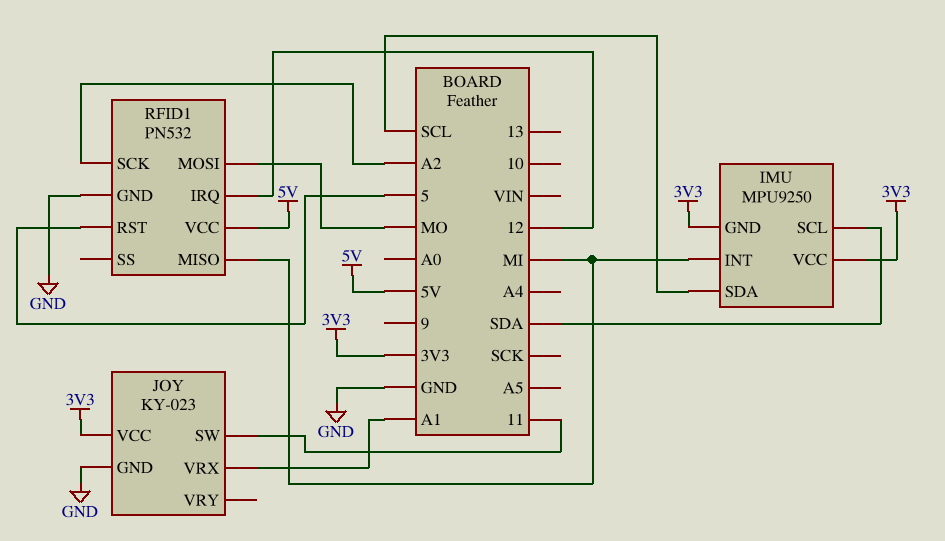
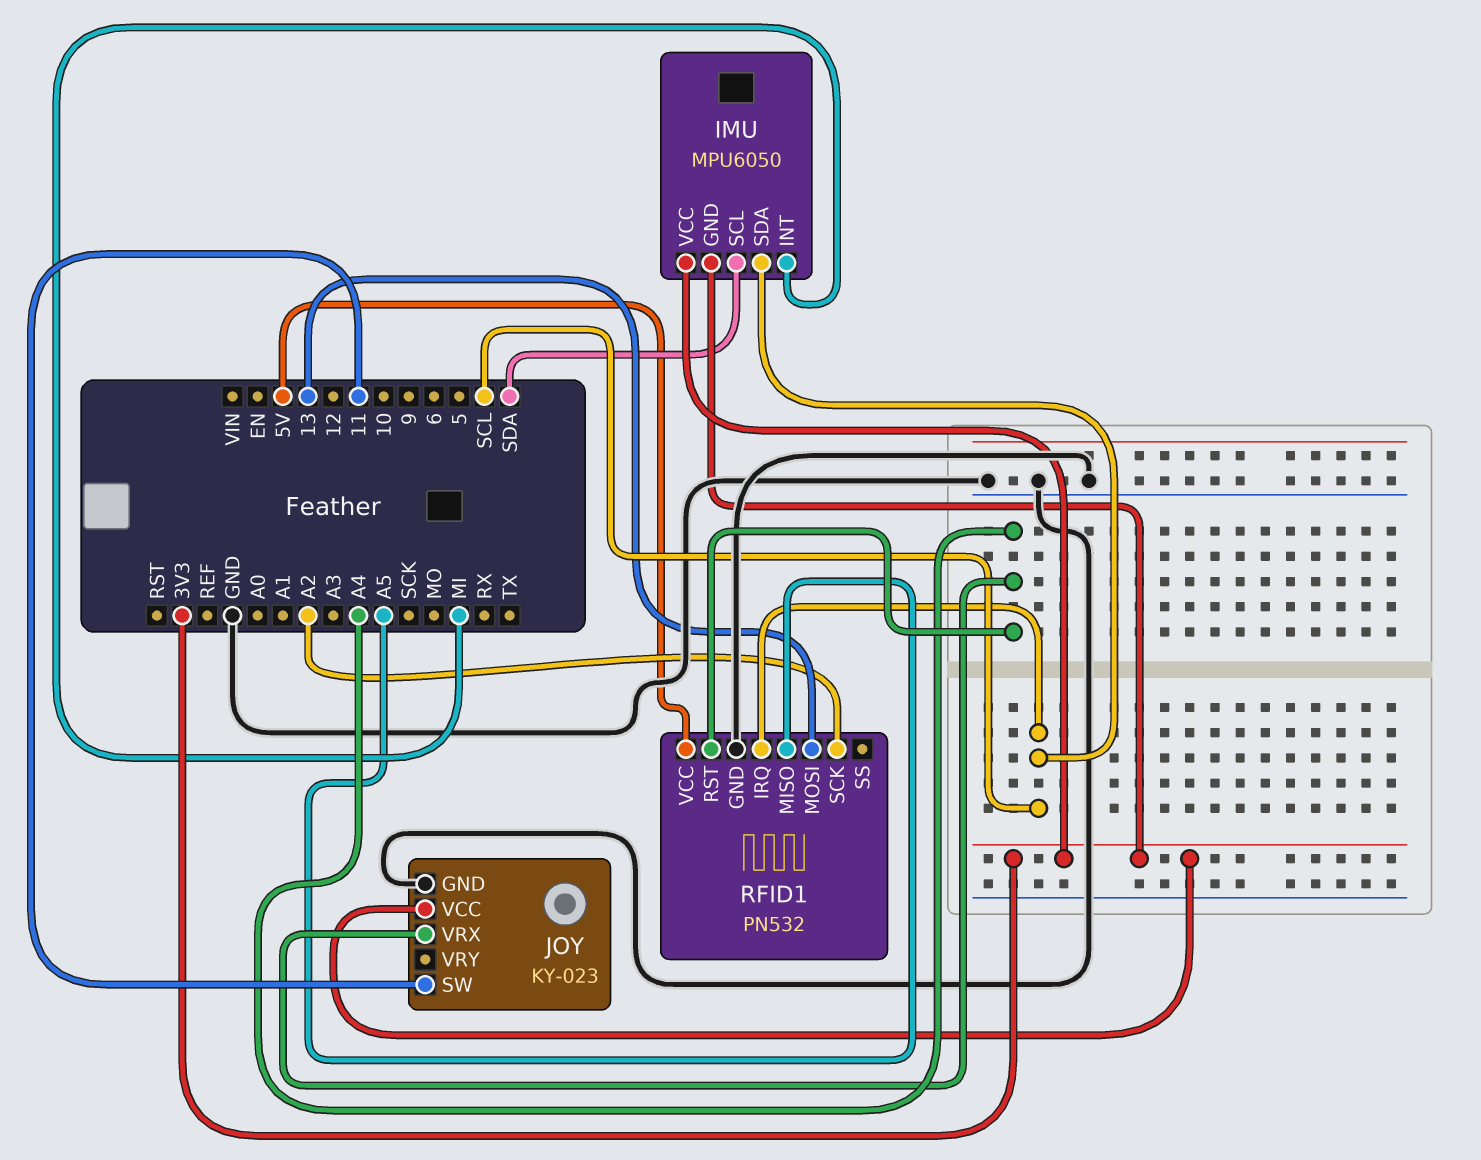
IMU: MPU9250 -> MPU6050
JOY pin VRX: A1 -> A4
RFID1 pin IRQ: 12 -> SCL
RFID1 pin MISO: MI -> A5
RFID1 pin MOSI: MO -> 13
RFID1 pin RST: 5 -> A4

